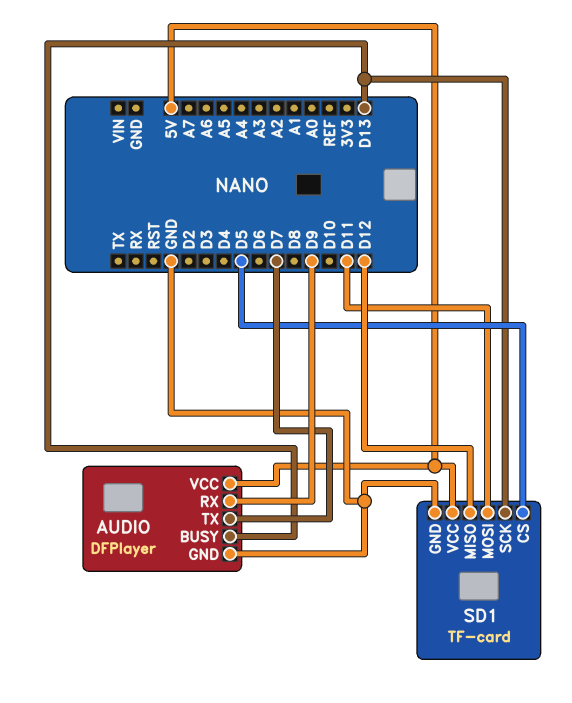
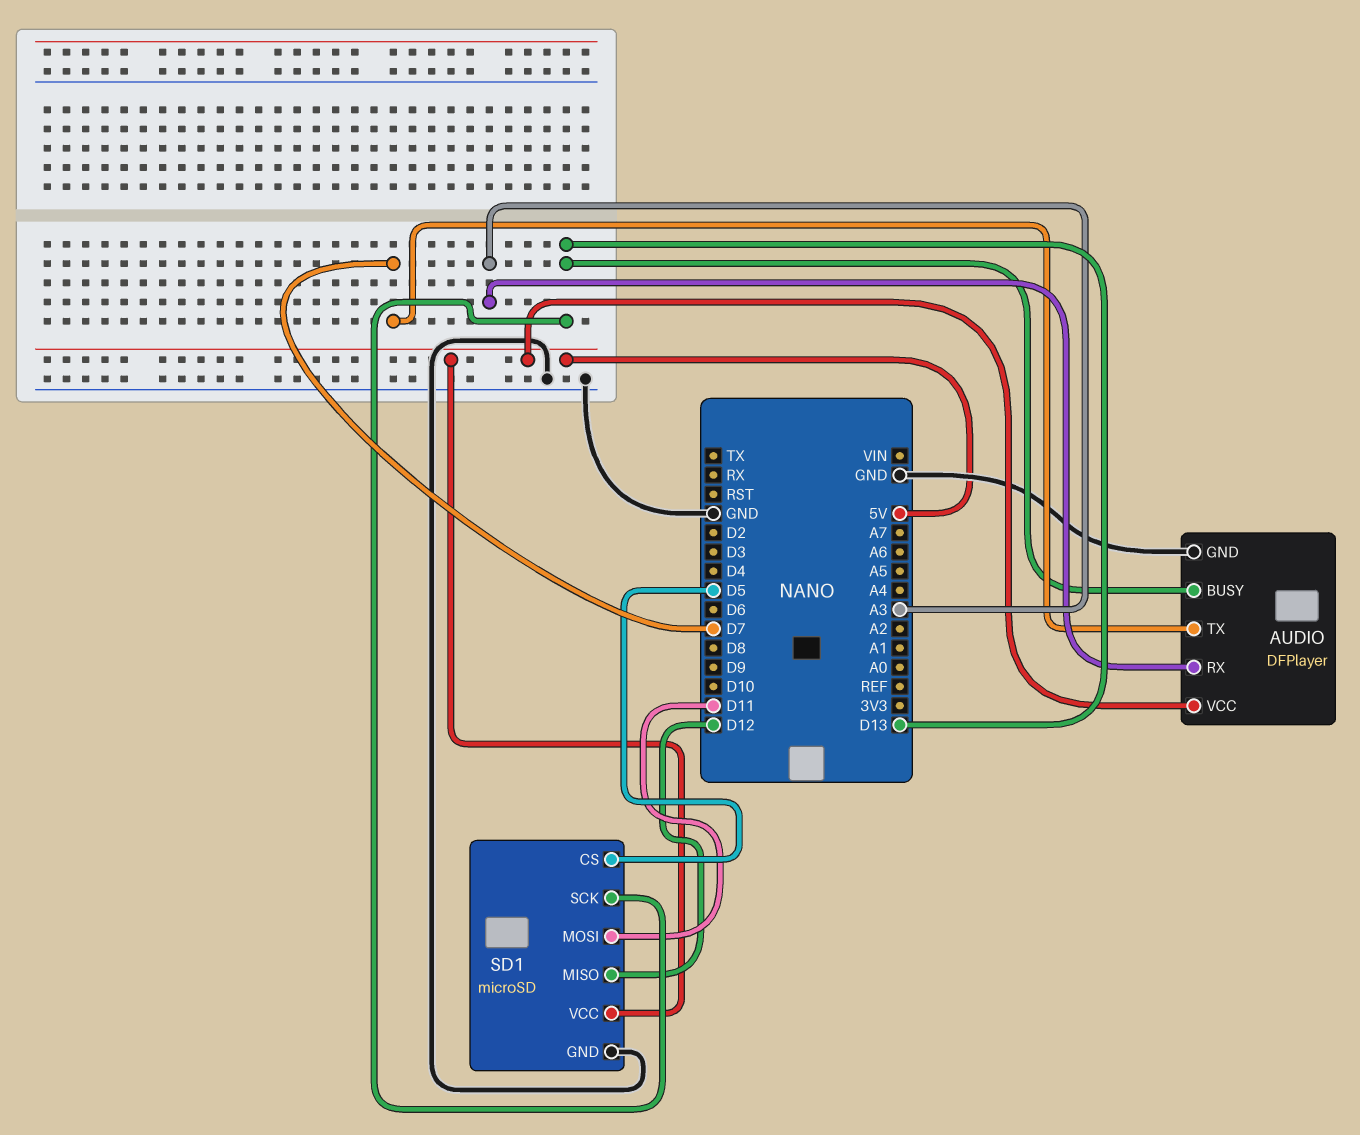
AUDIO pin RX: D9 -> A3
SD1: TF-card -> microSD

